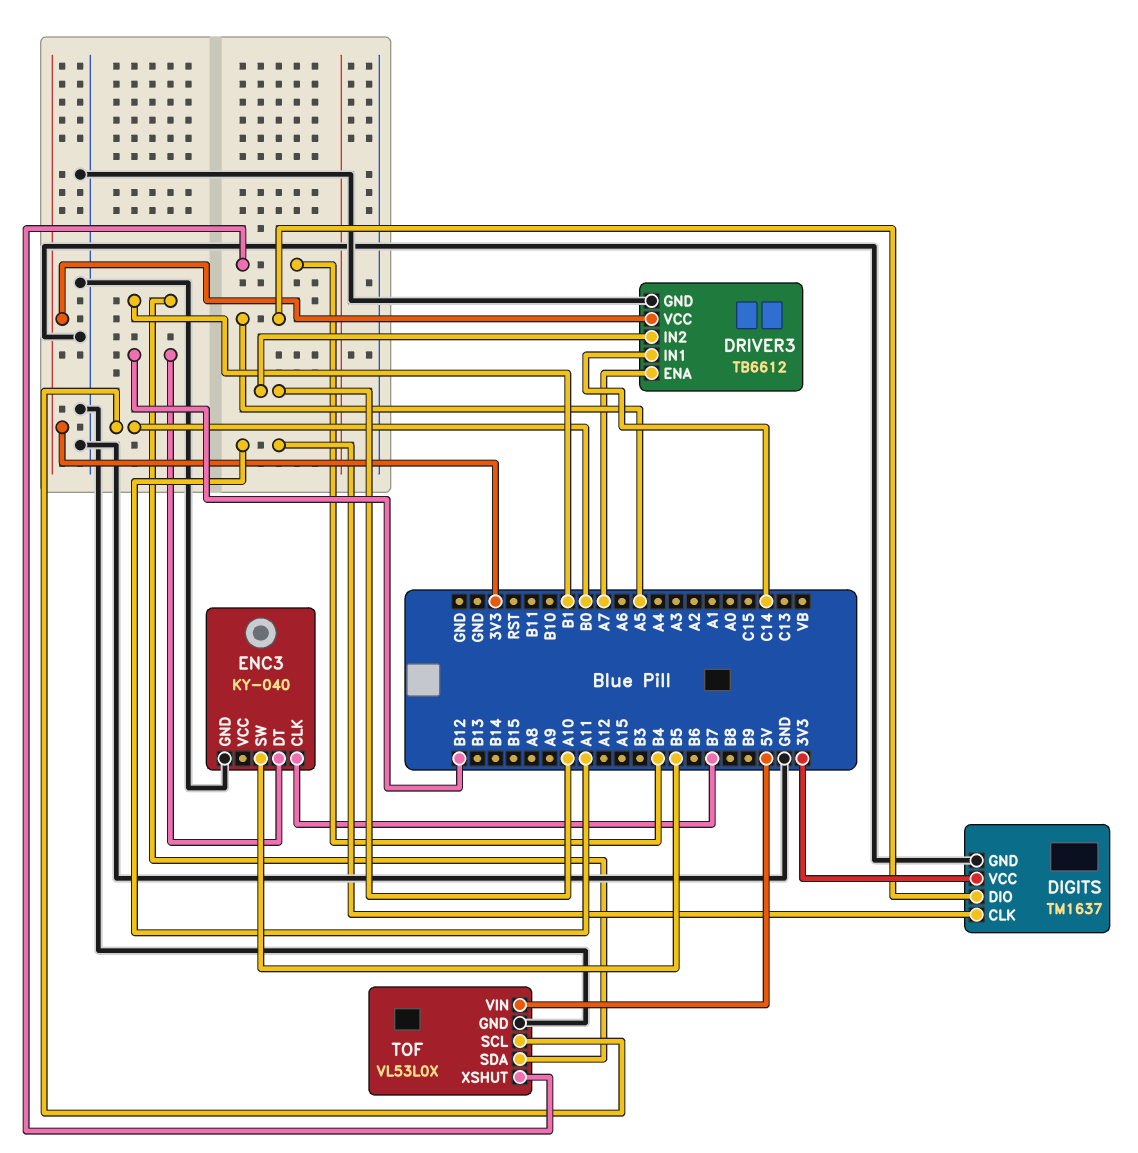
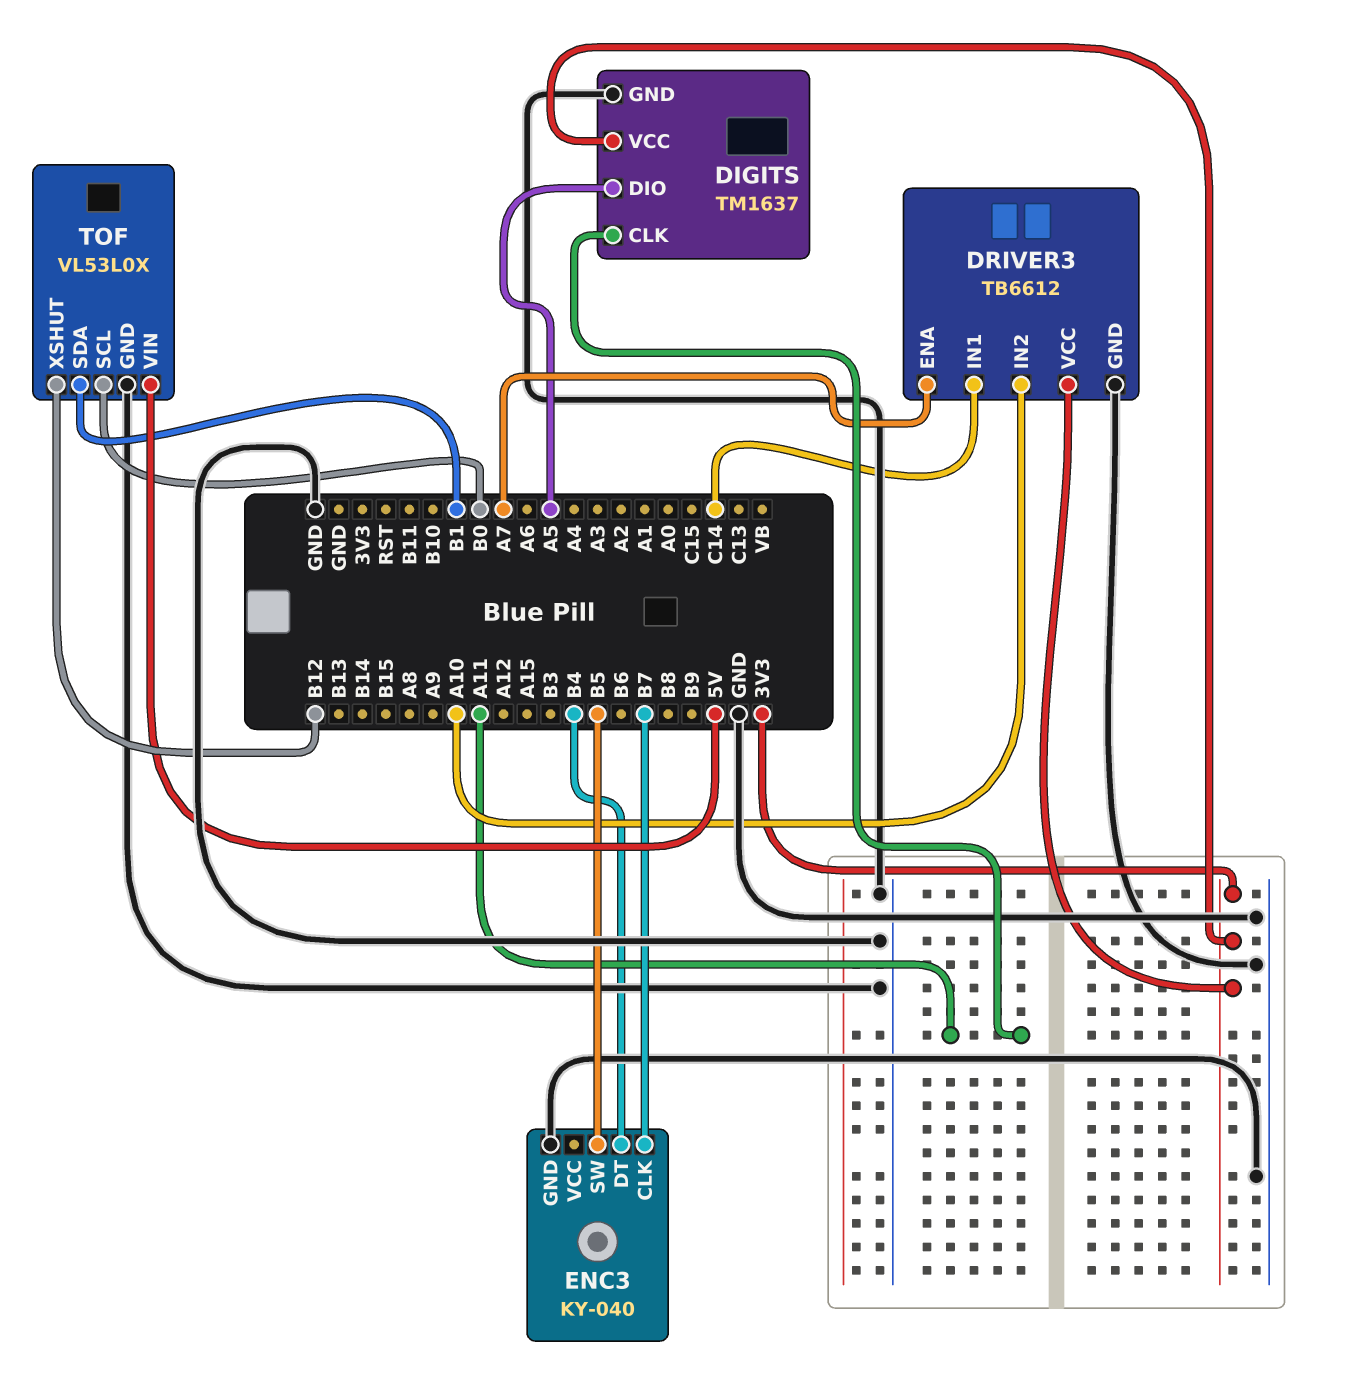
ENC3 pin DT: B12 -> B4
TOF pin XSHUT: B4 -> B12

